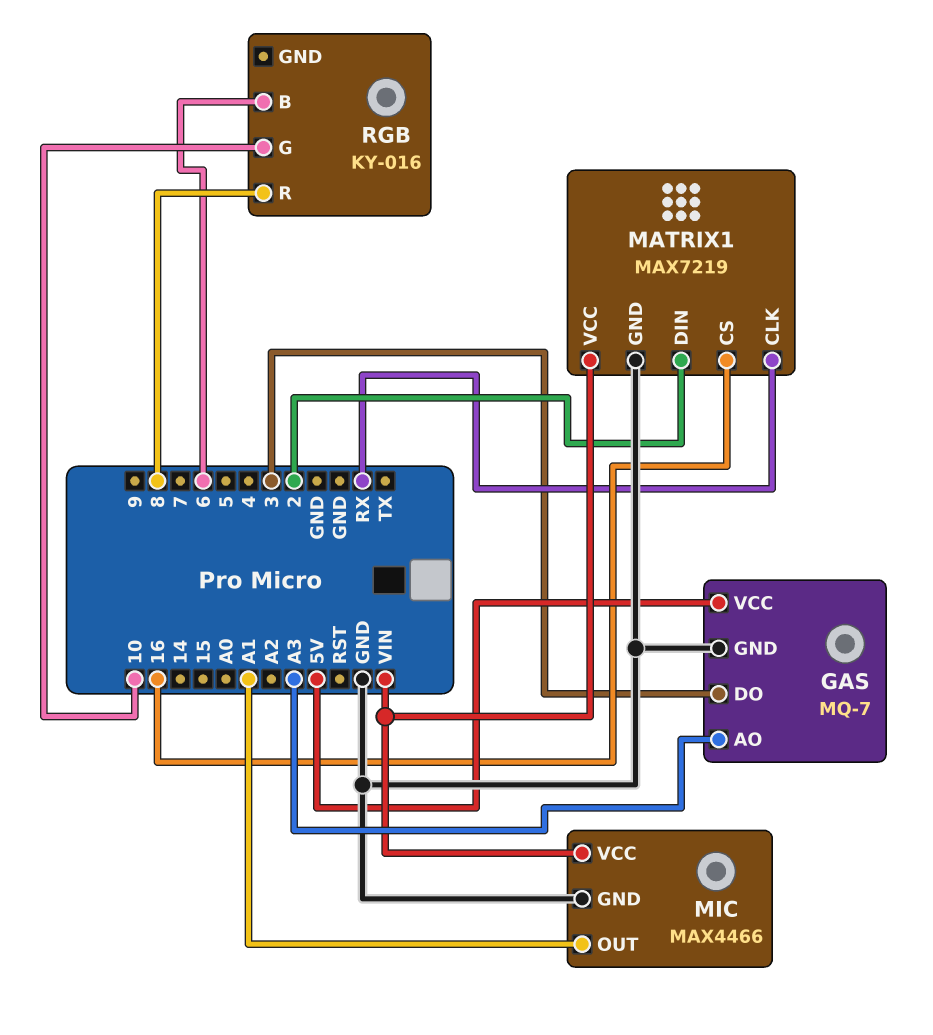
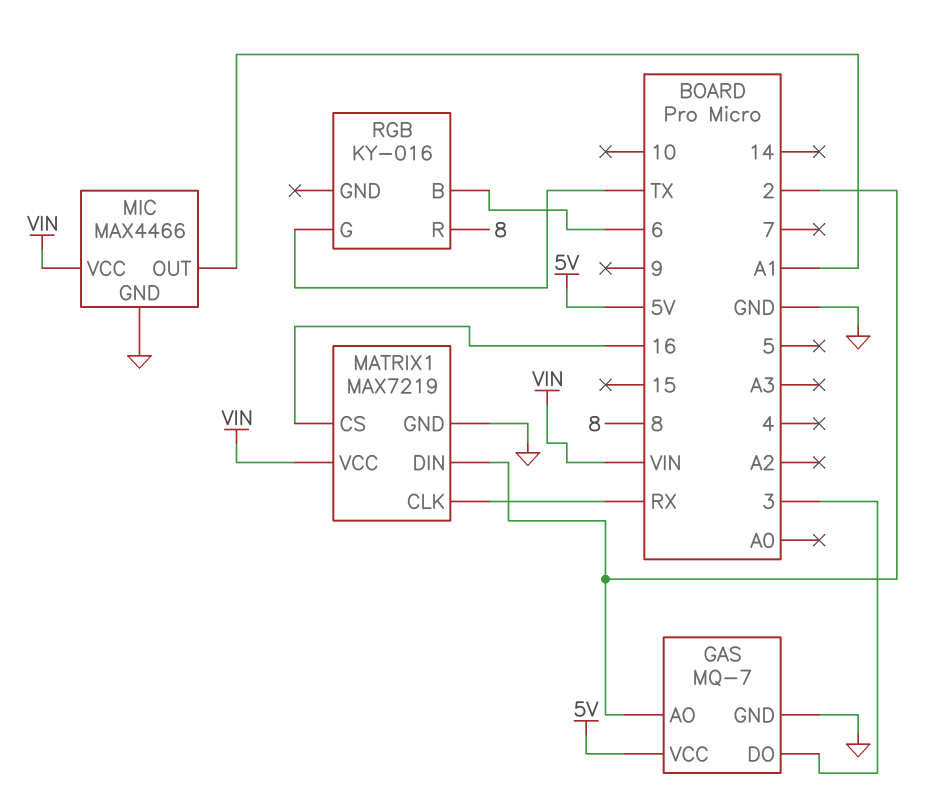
GAS pin AO: A3 -> 2
RGB pin G: 10 -> TX

